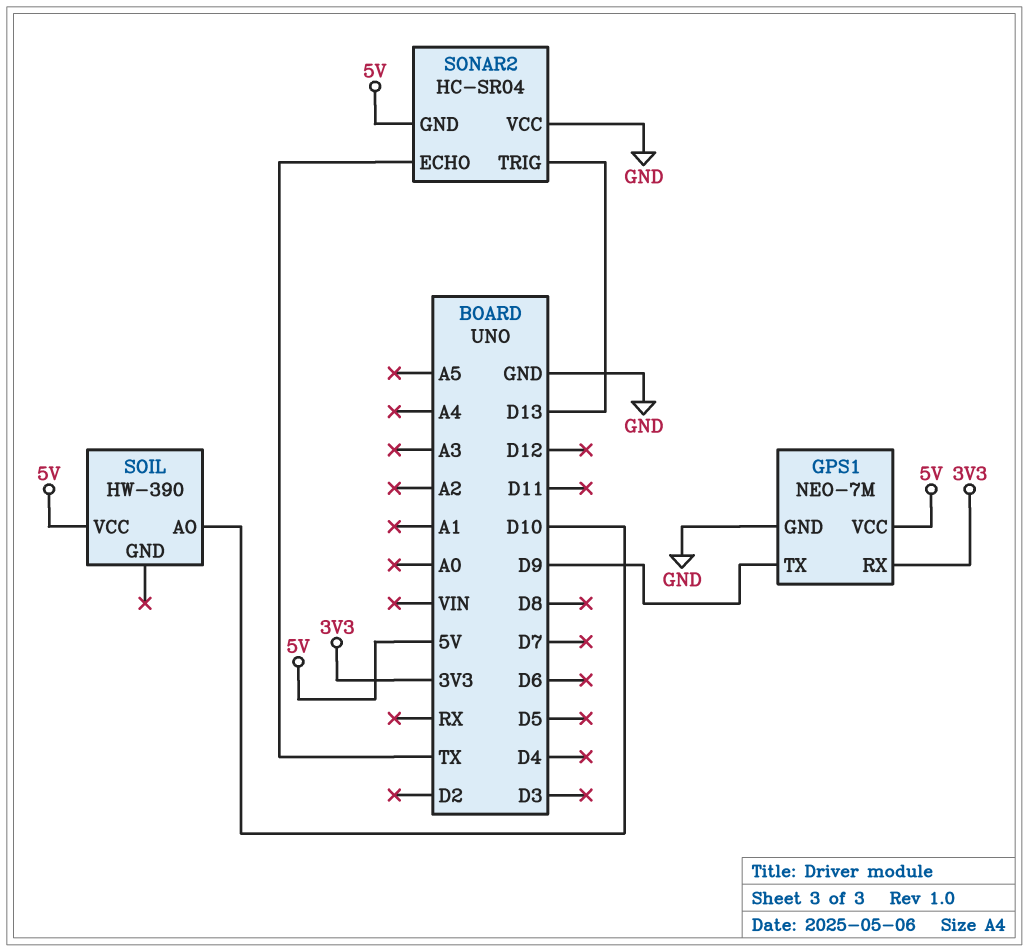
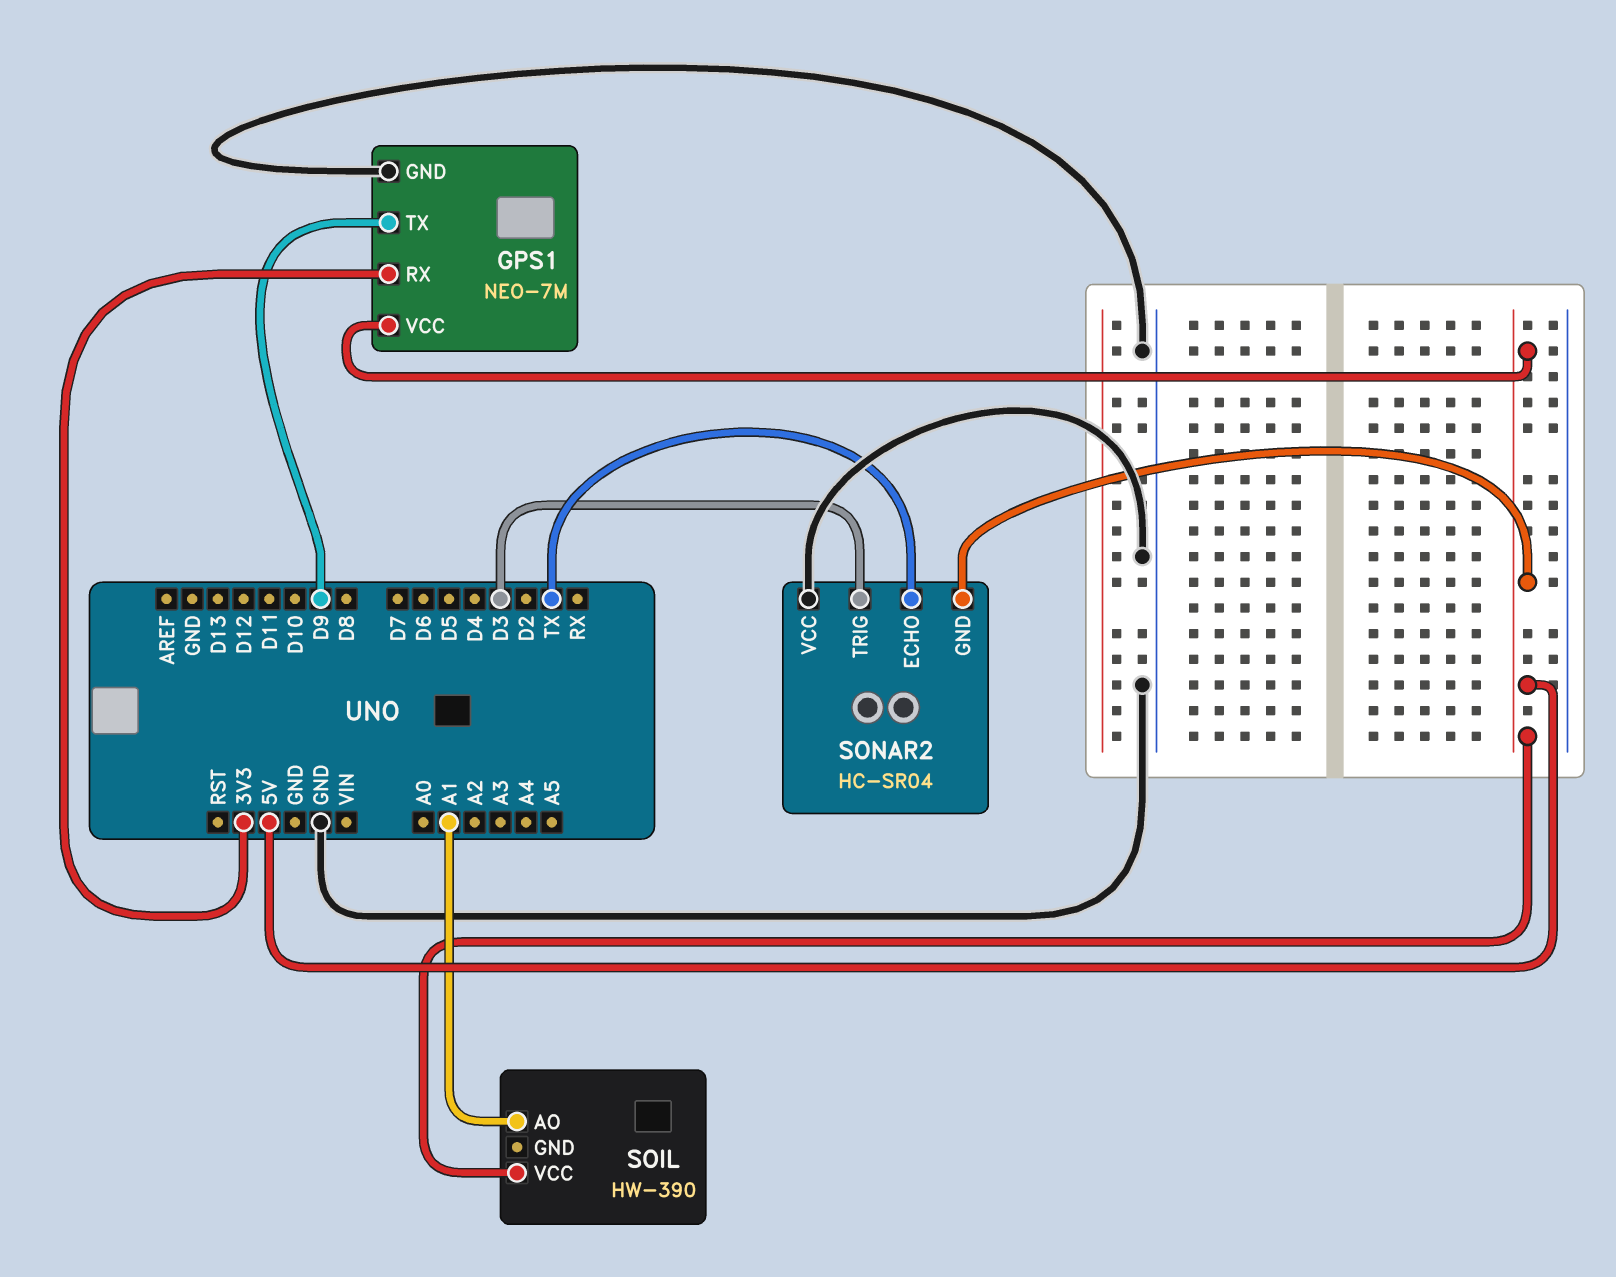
SOIL pin AO: D10 -> A1
SONAR2 pin TRIG: D13 -> D3

